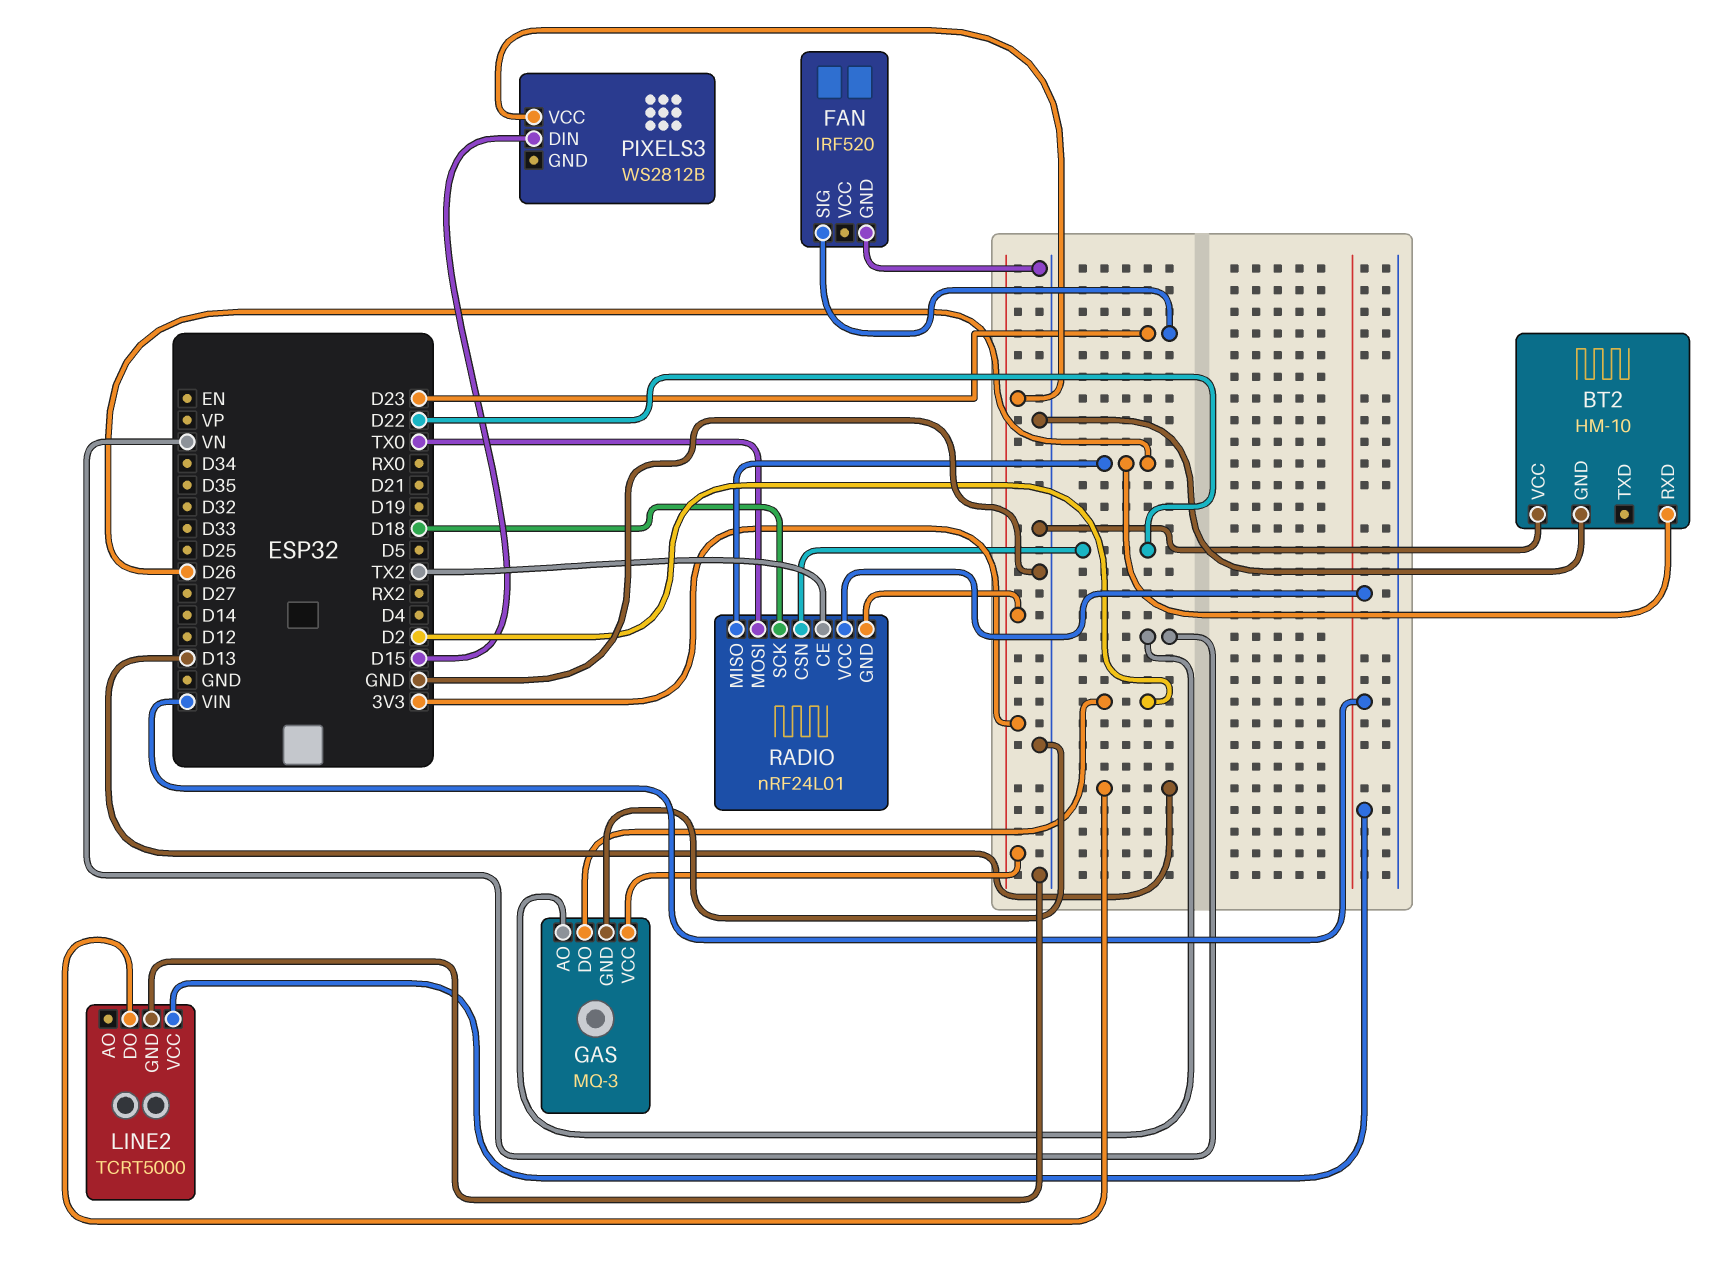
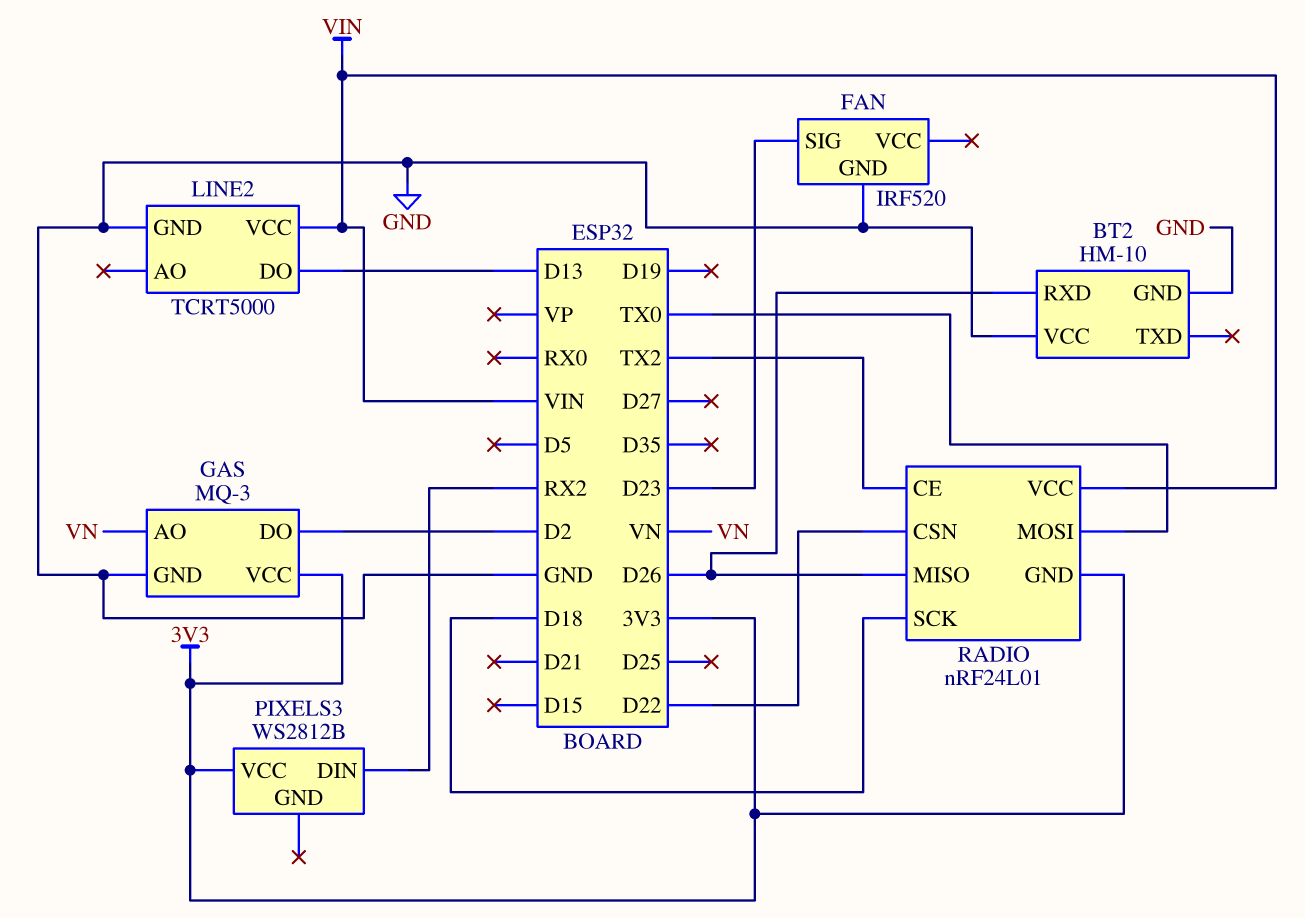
PIXELS3 pin DIN: D15 -> RX2

